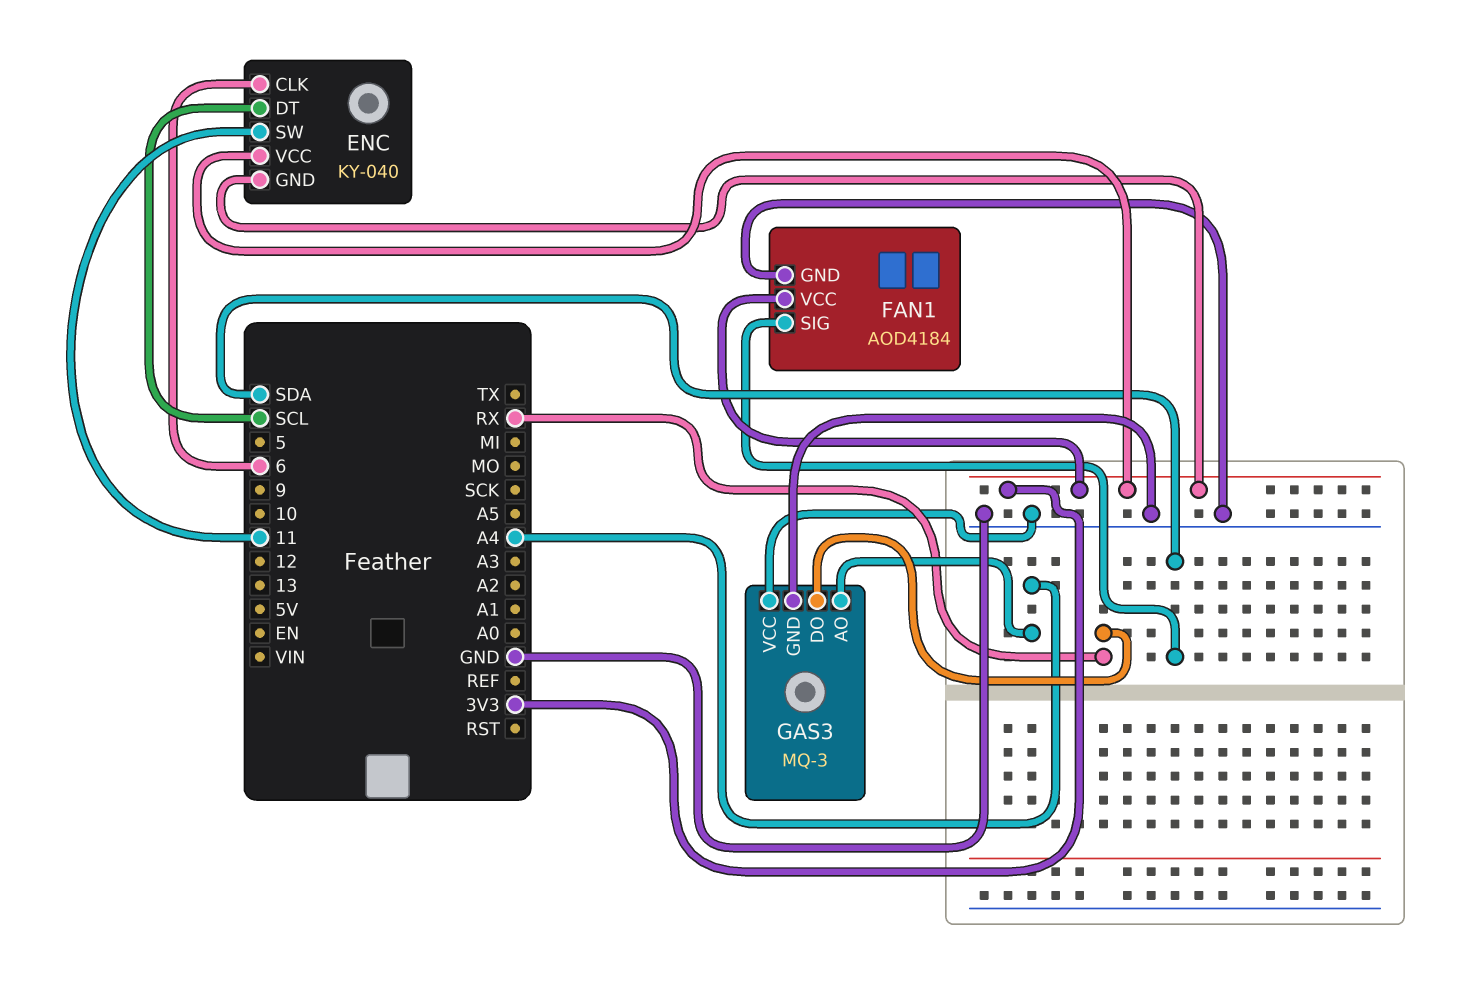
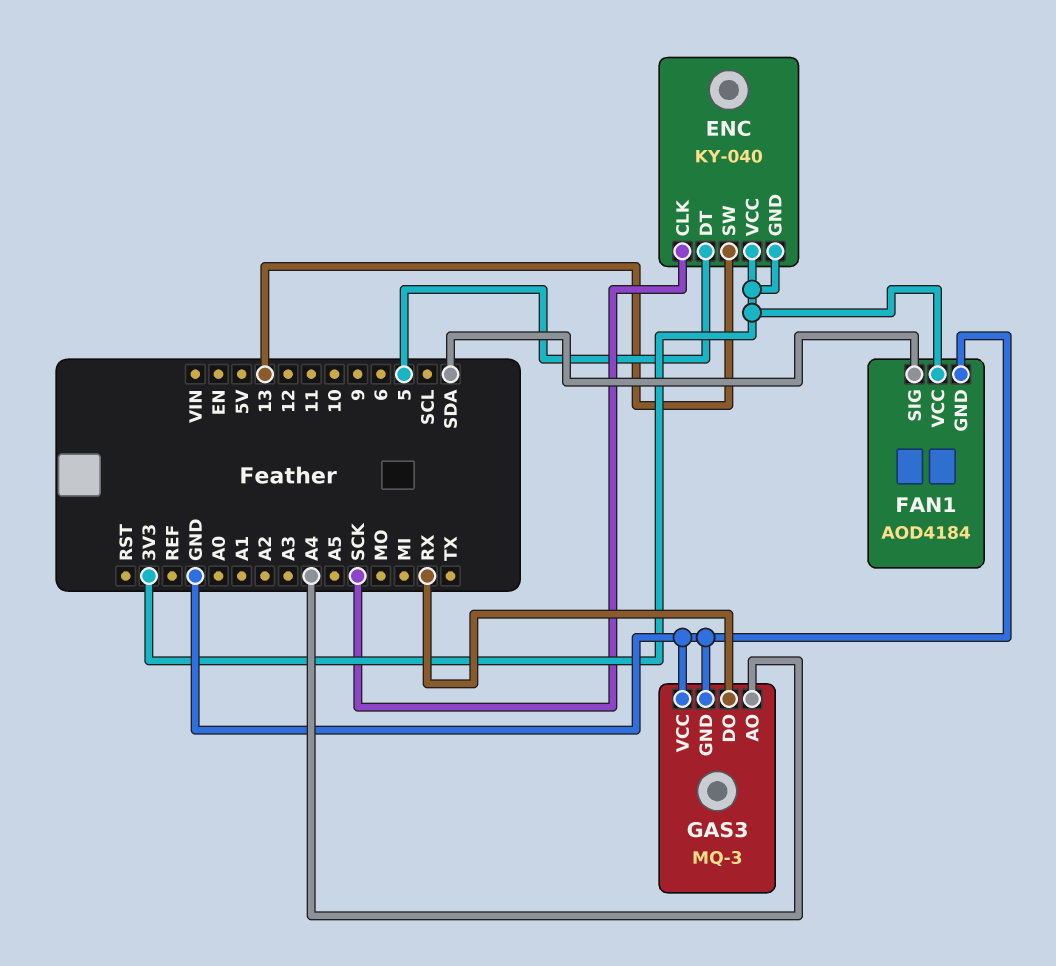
ENC pin CLK: 6 -> SCK
ENC pin DT: SCL -> 5
ENC pin SW: 11 -> 13

